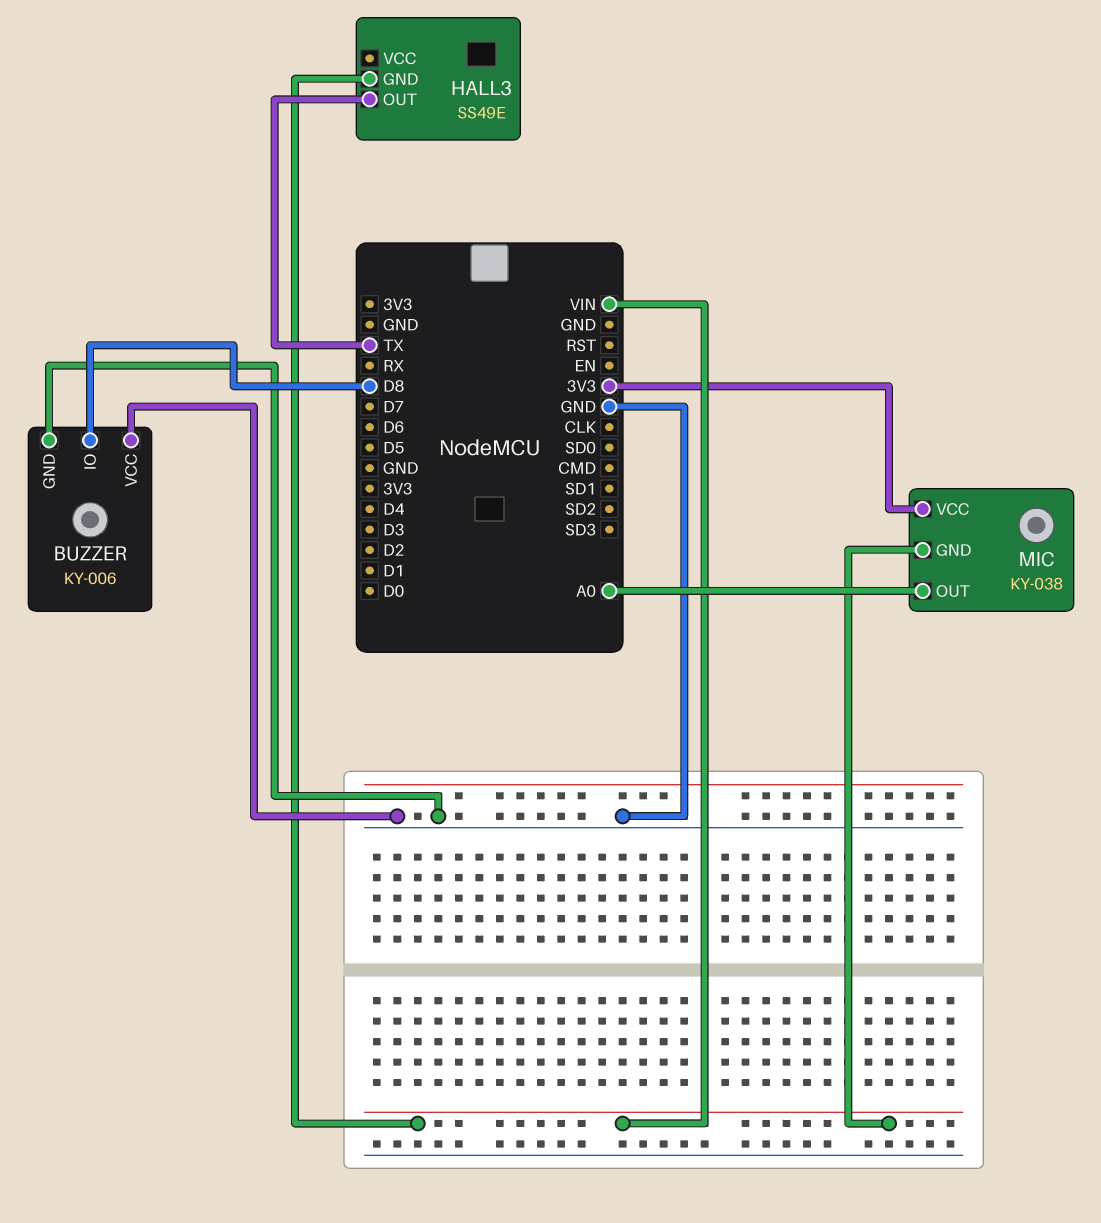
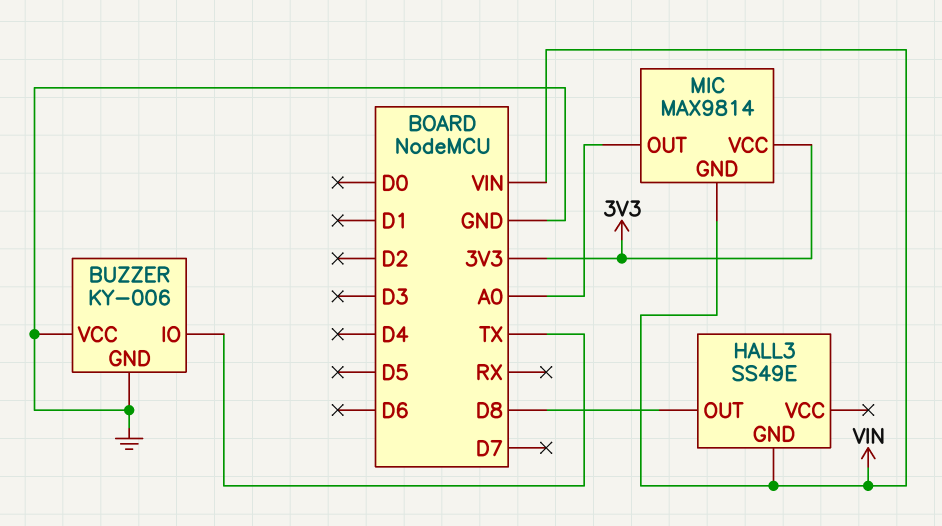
BUZZER pin IO: D8 -> TX
HALL3 pin OUT: TX -> D8
MIC: KY-038 -> MAX9814

